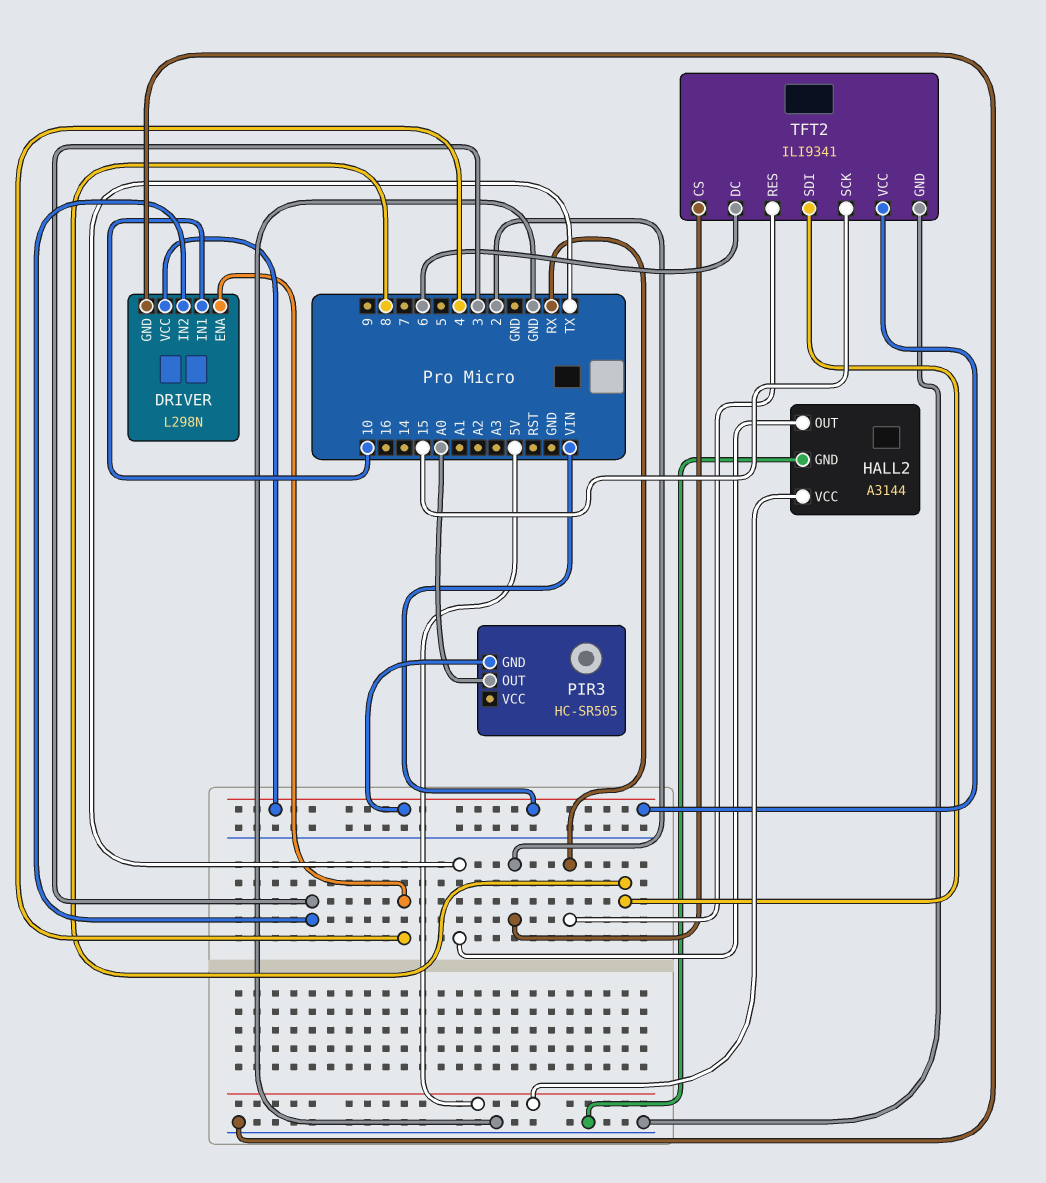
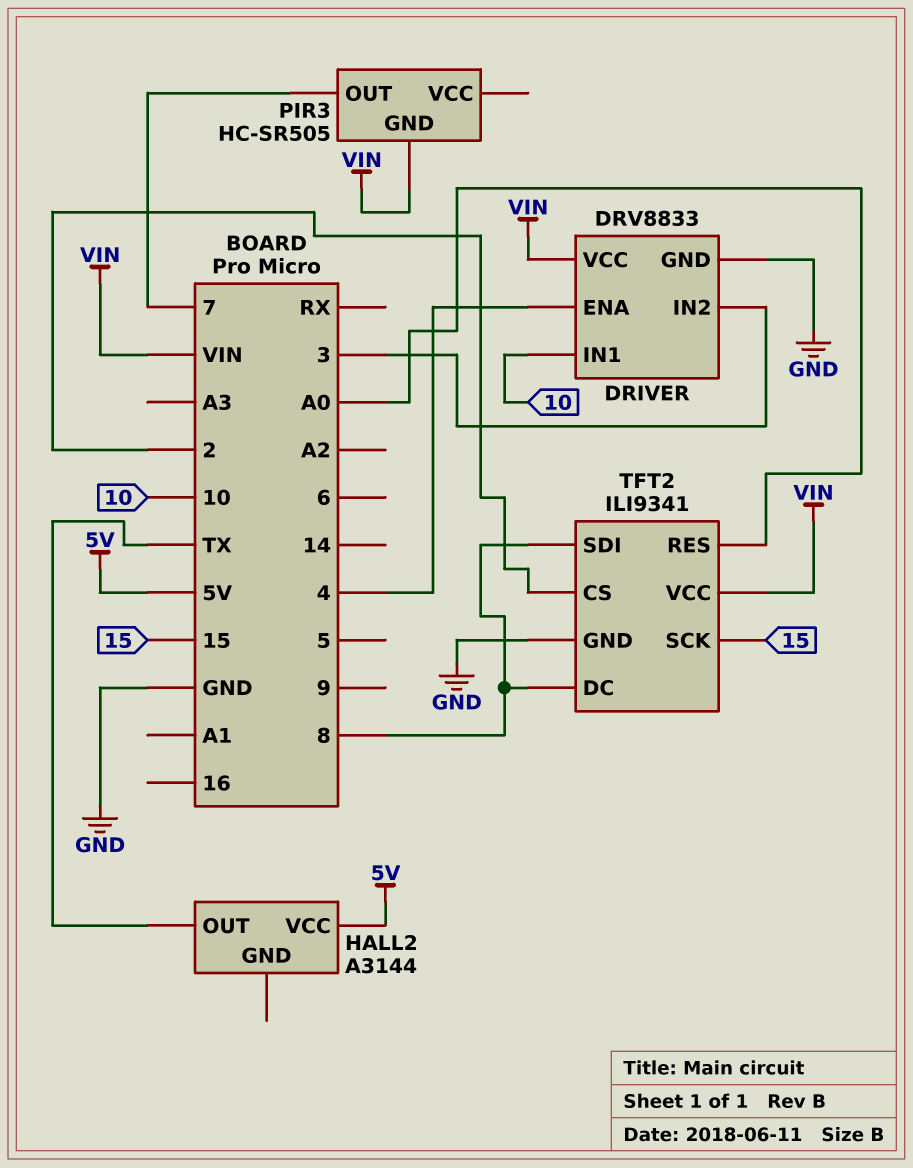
DRIVER: L298N -> DRV8833
HALL2 pin GND: GND -> none
PIR3 pin OUT: A0 -> 7
TFT2 pin DC: 6 -> 8
TFT2 pin RES: RX -> A0

